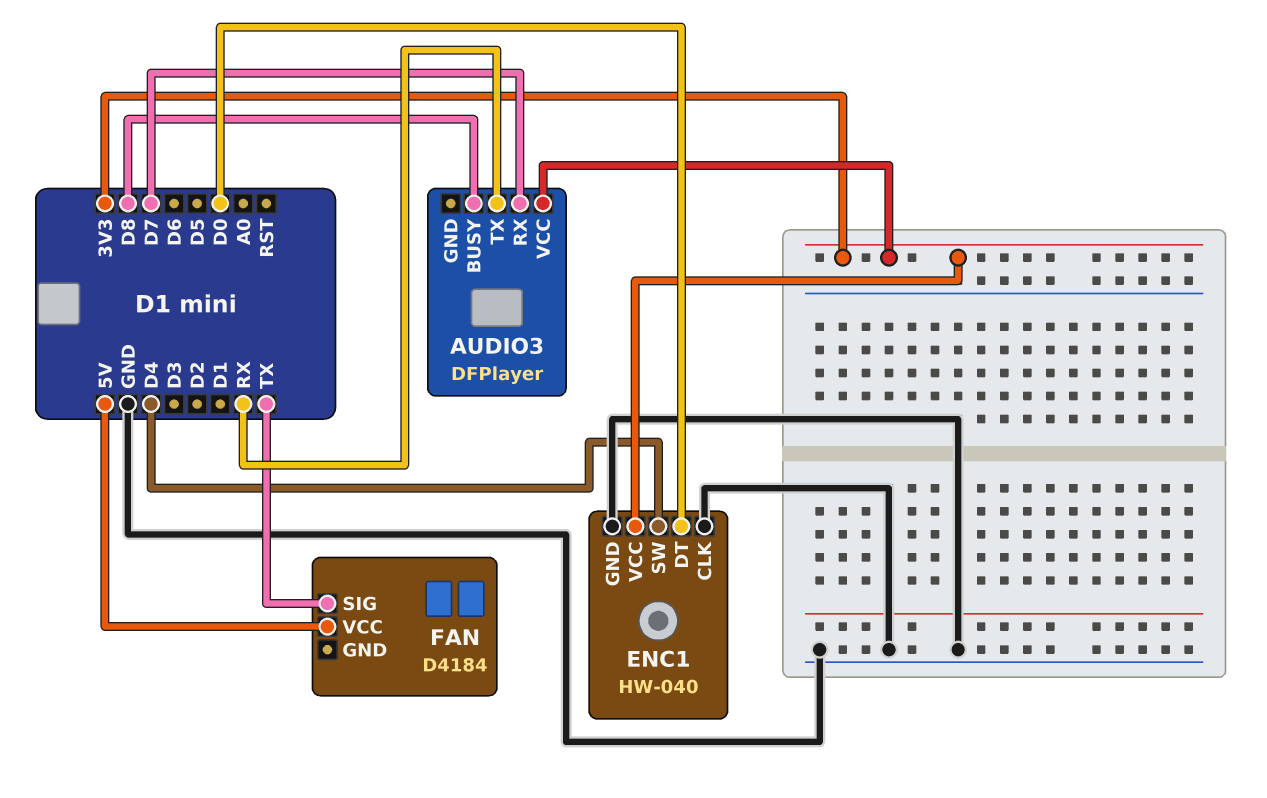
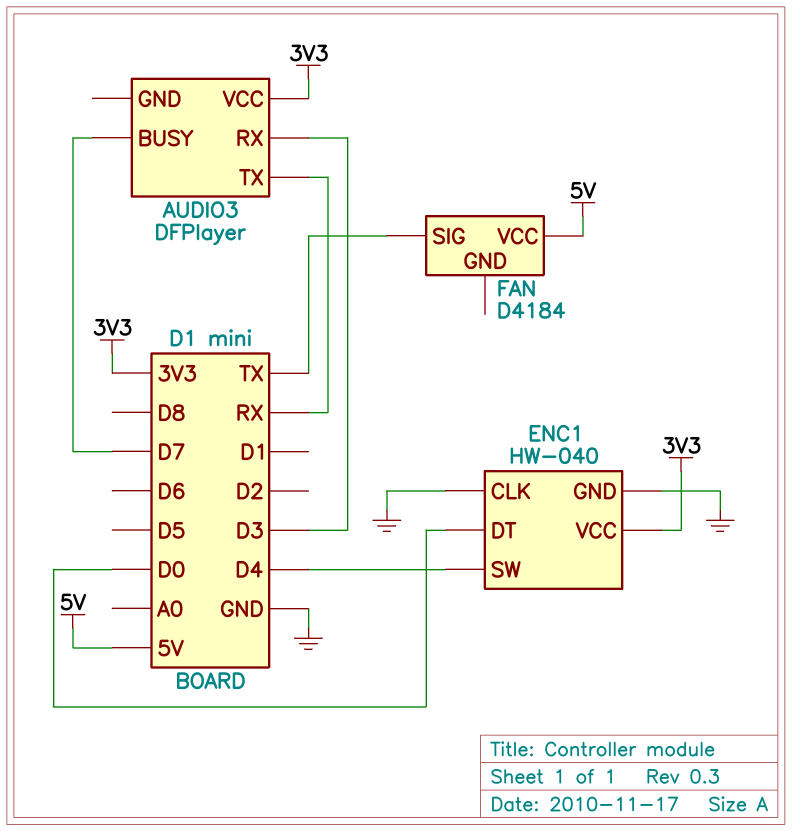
AUDIO3 pin BUSY: D8 -> D7
AUDIO3 pin RX: D7 -> D3

